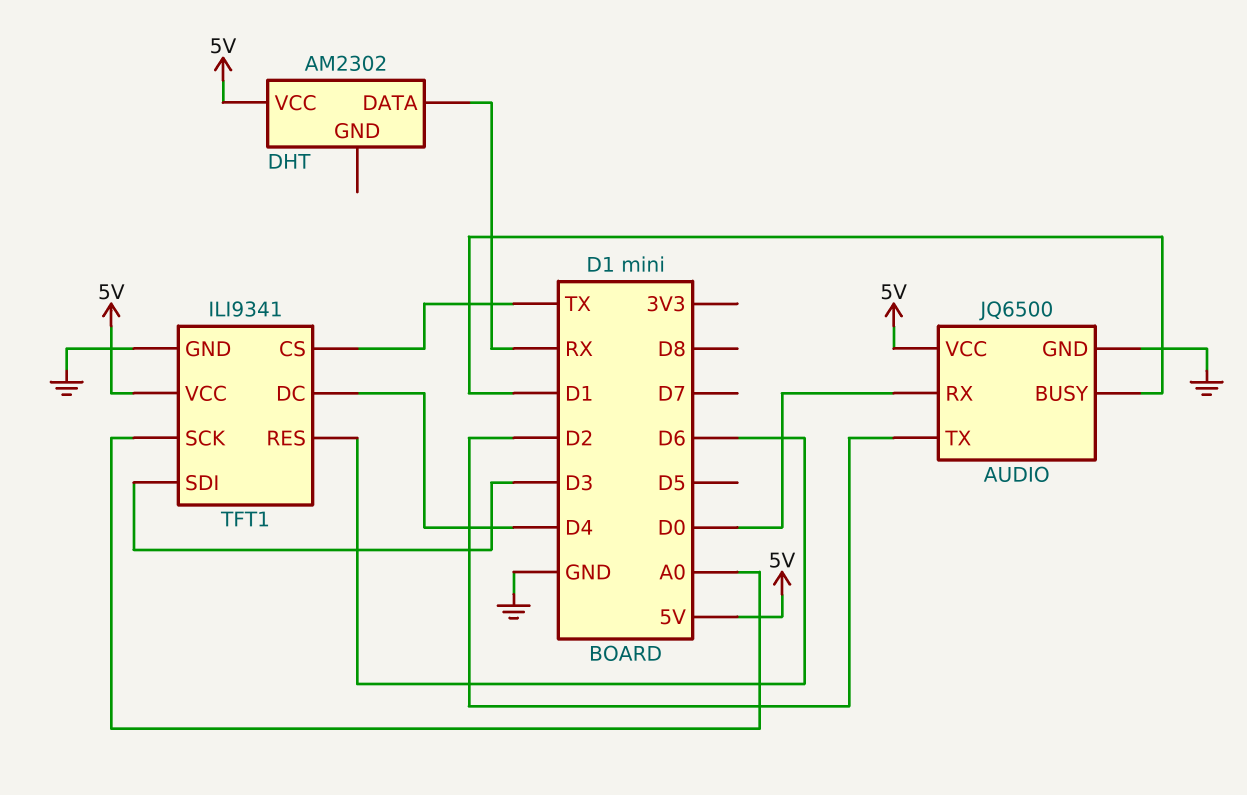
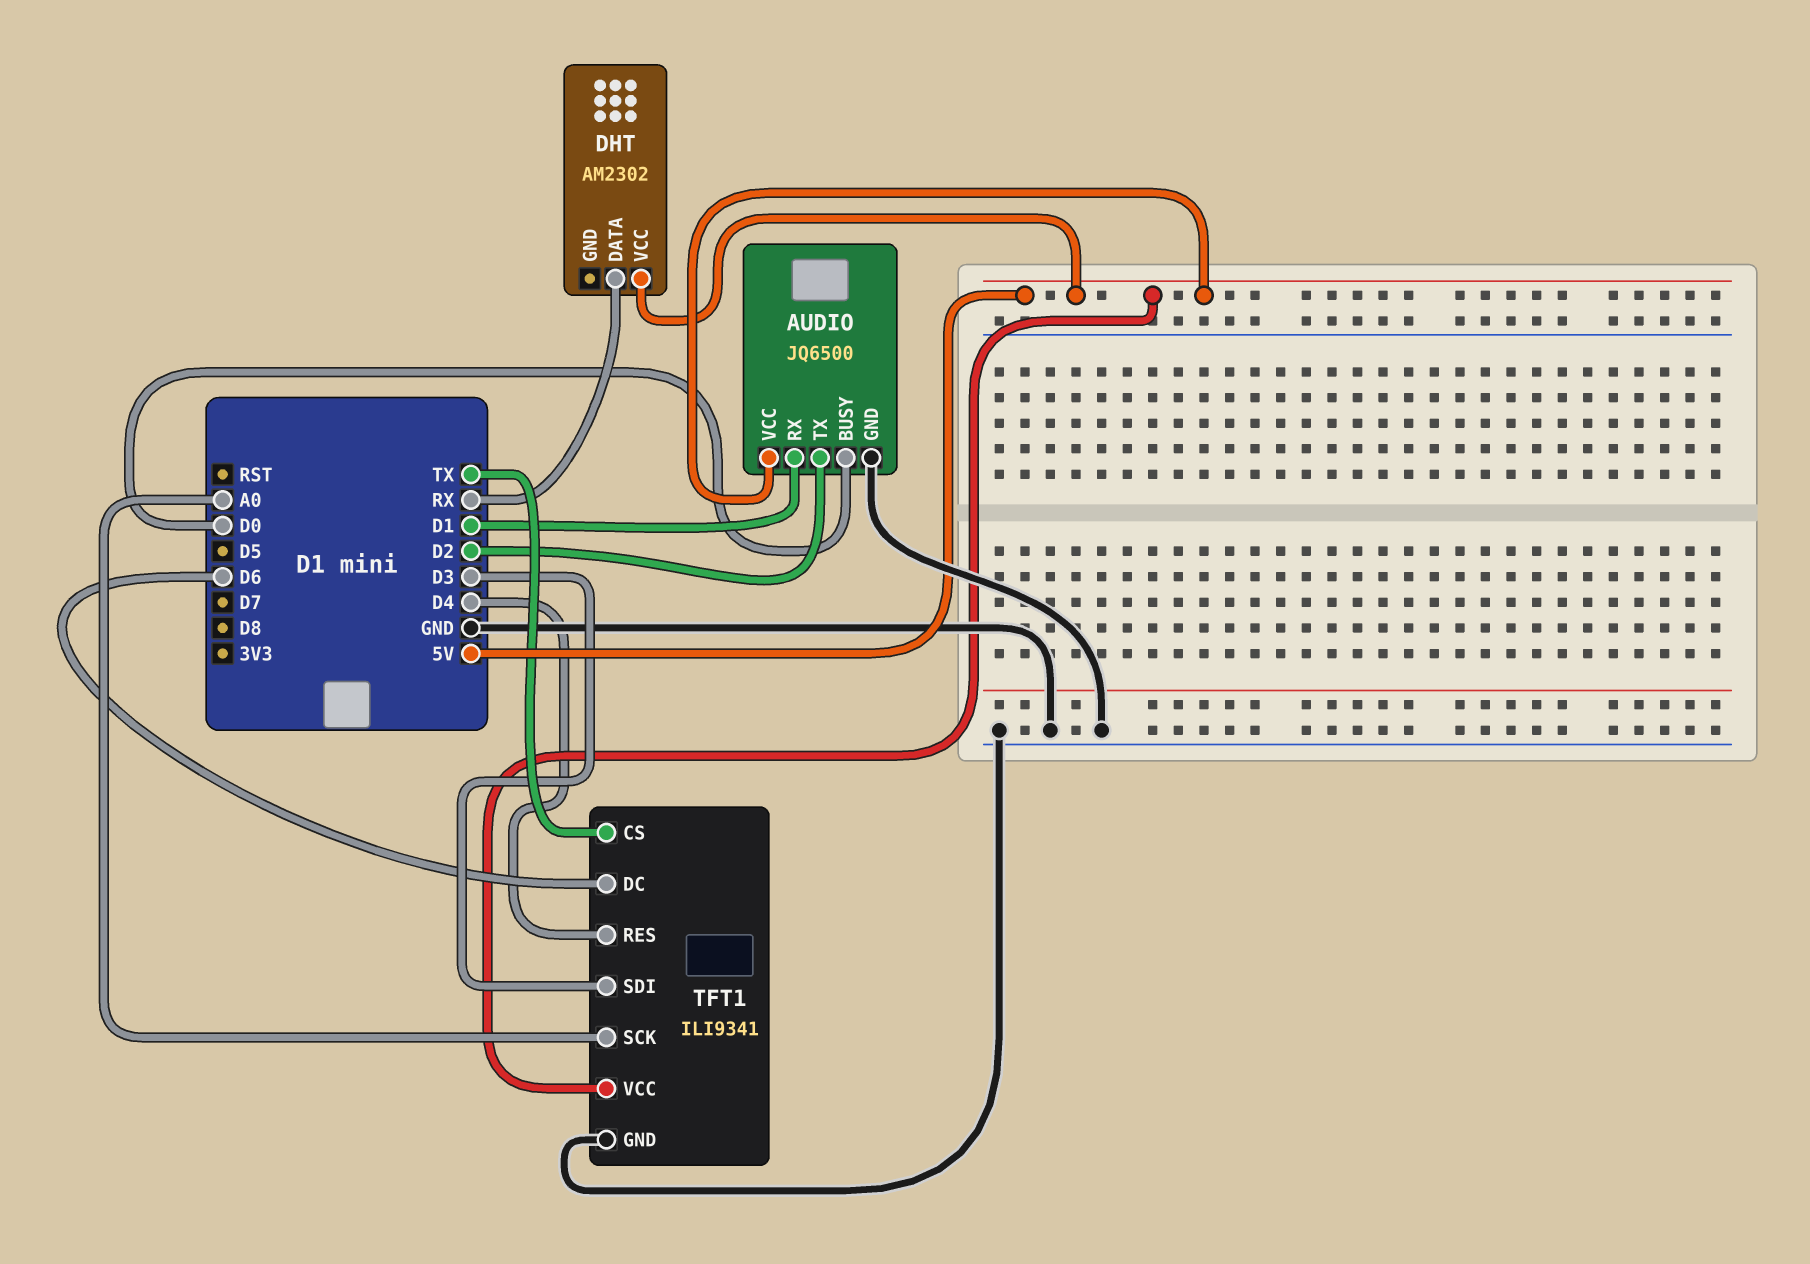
AUDIO pin BUSY: D1 -> D0
AUDIO pin RX: D0 -> D1
TFT1 pin DC: D4 -> D6
TFT1 pin RES: D6 -> D4

